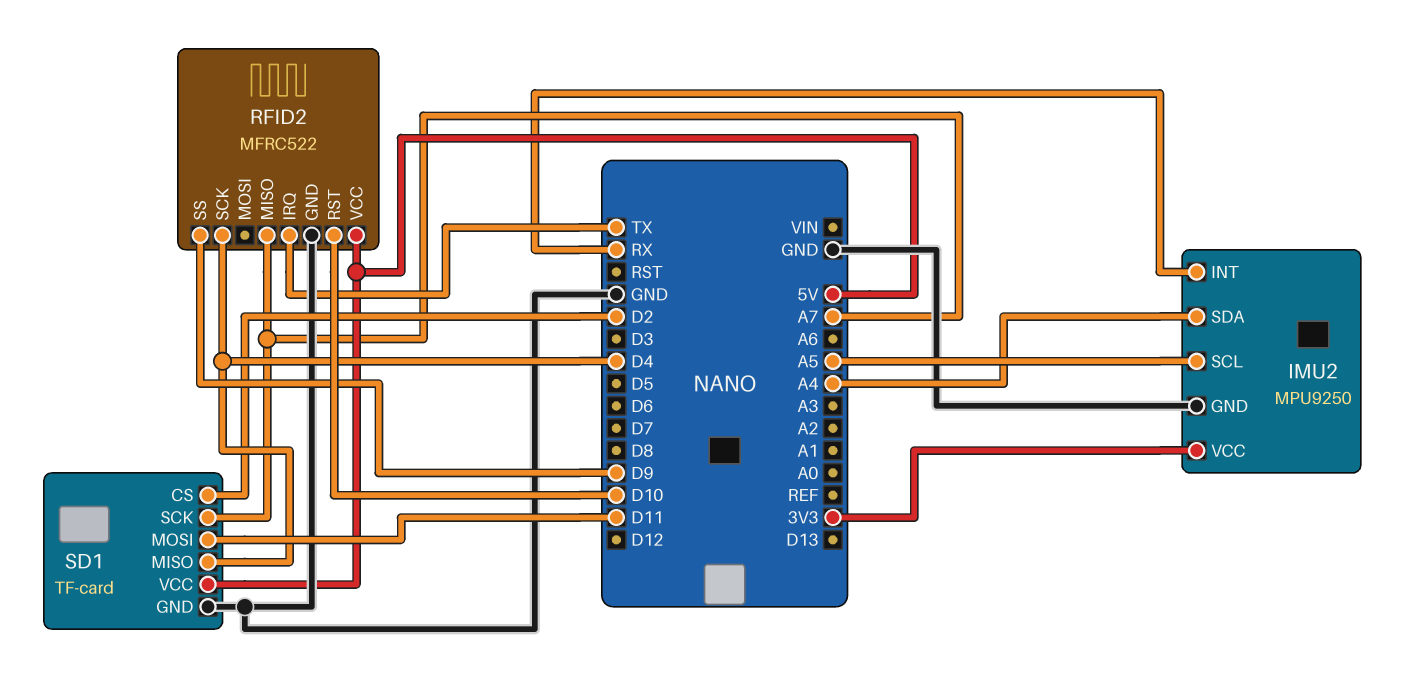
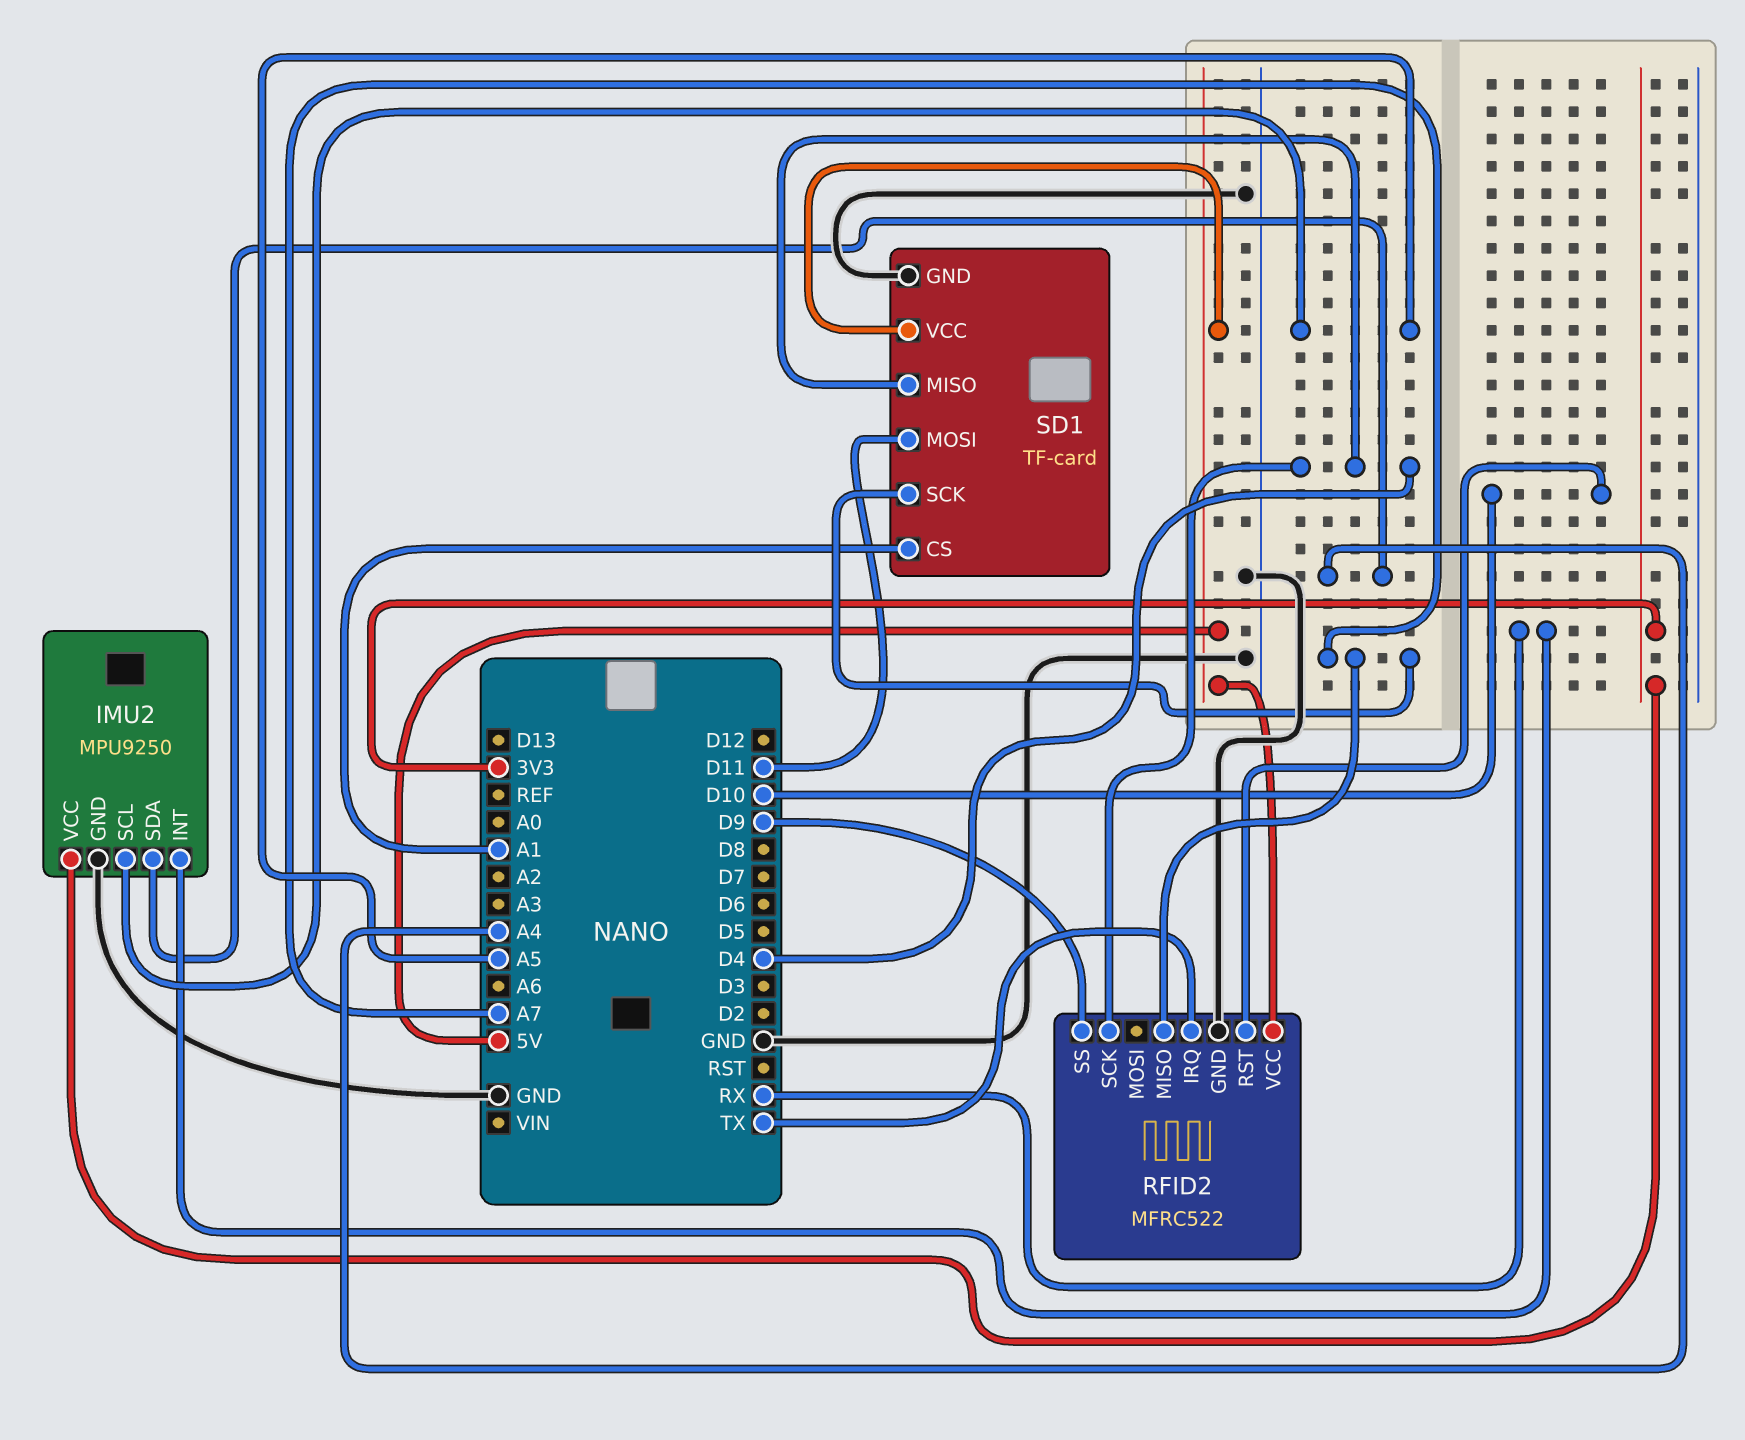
SD1 pin CS: D2 -> A1

